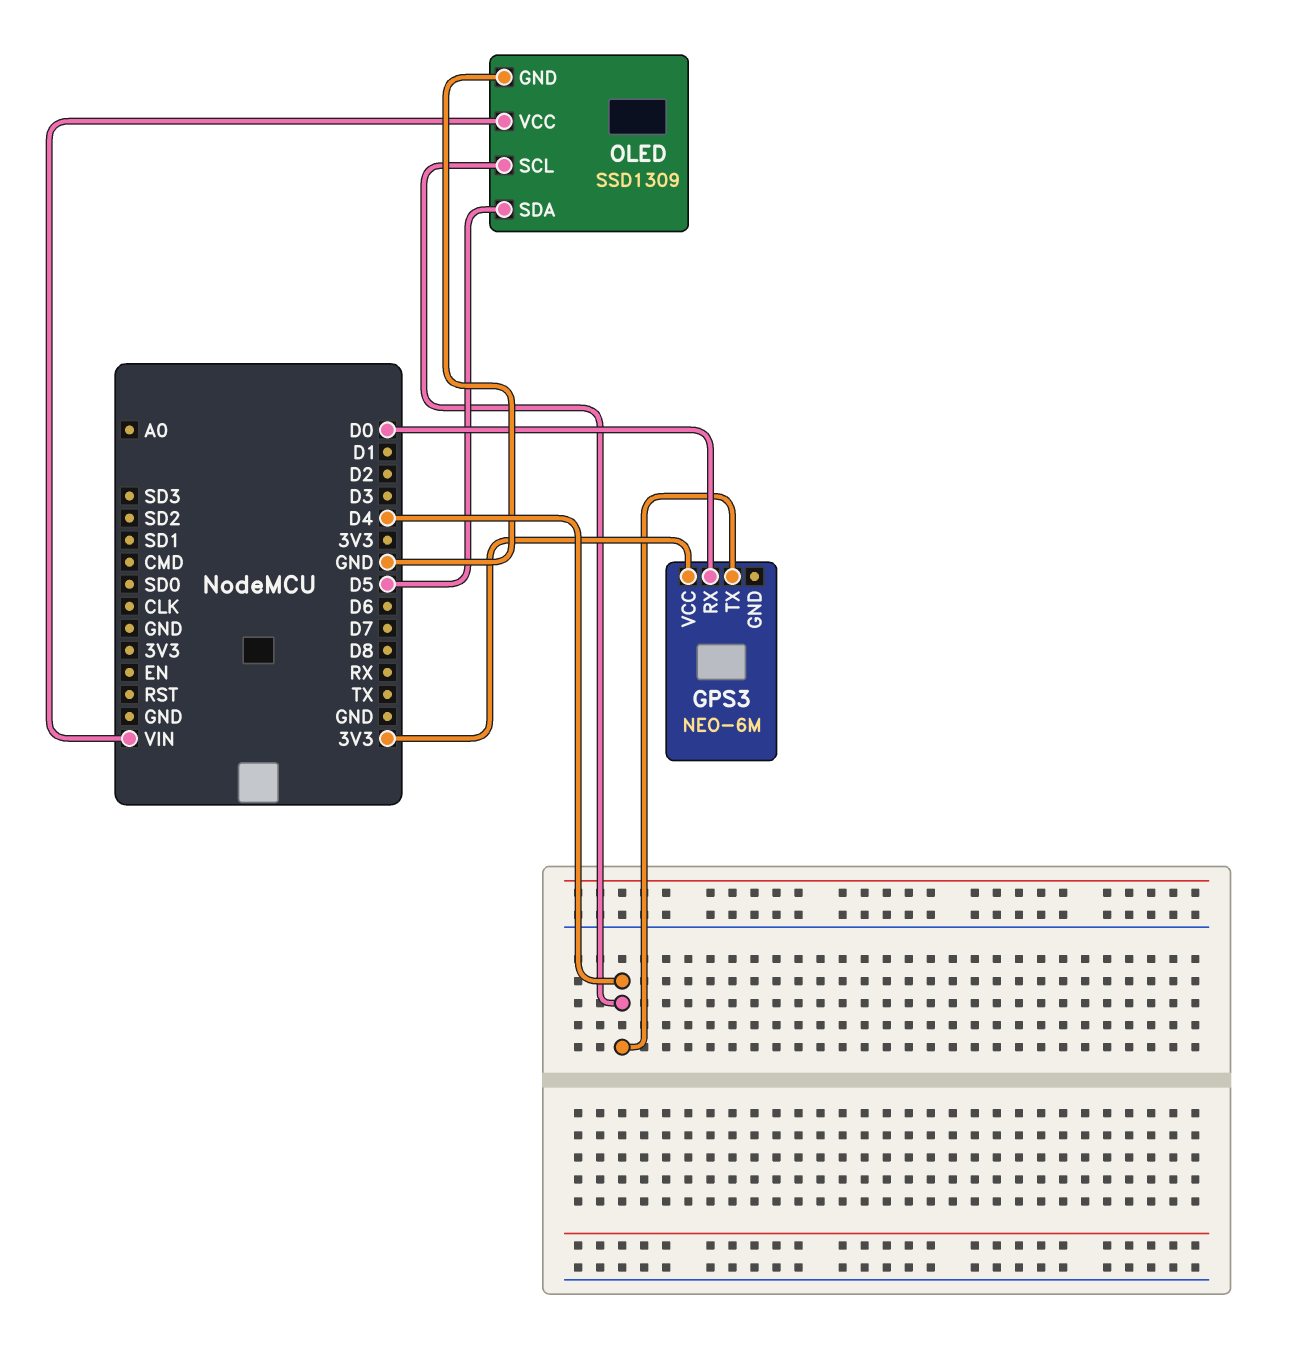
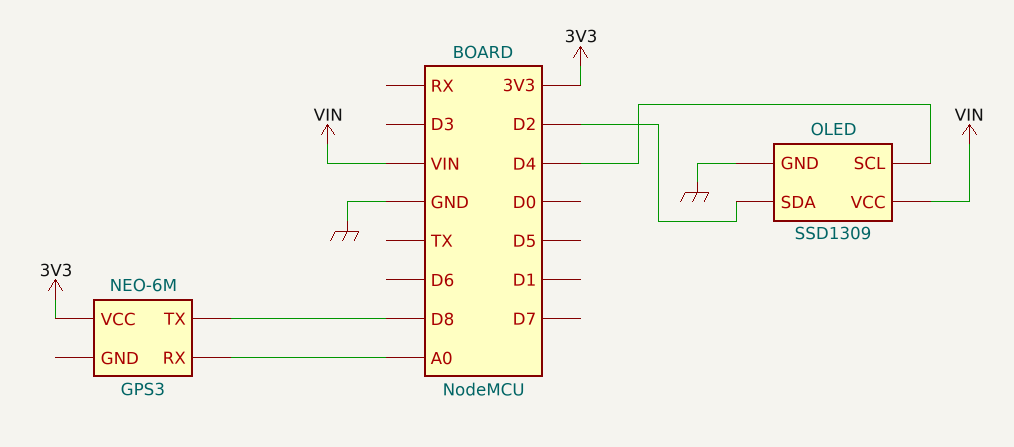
GPS3 pin RX: D0 -> A0
GPS3 pin TX: D4 -> D8
OLED pin SDA: D5 -> D2

